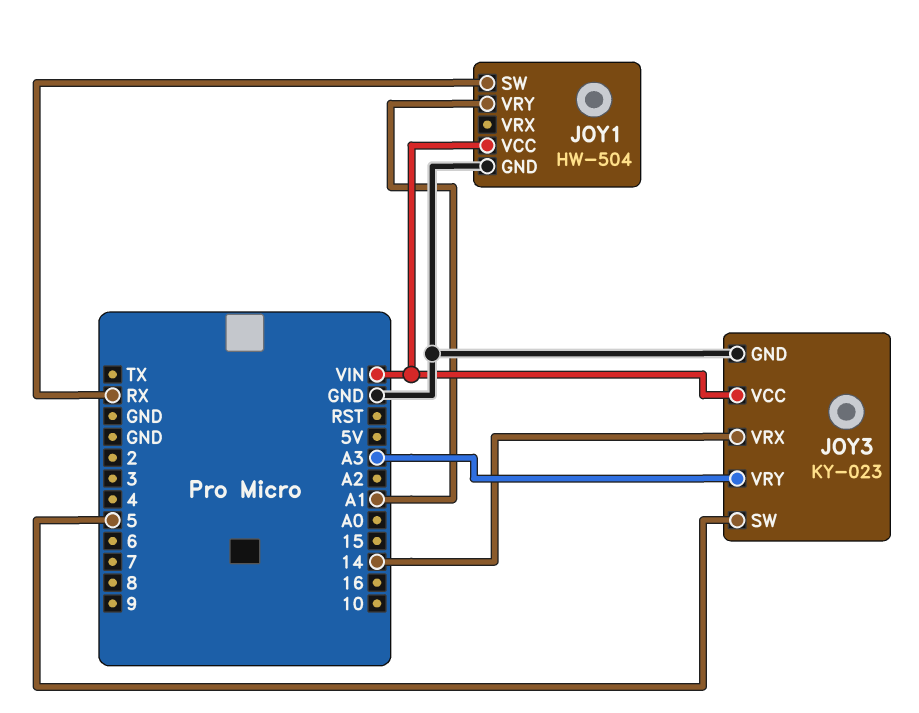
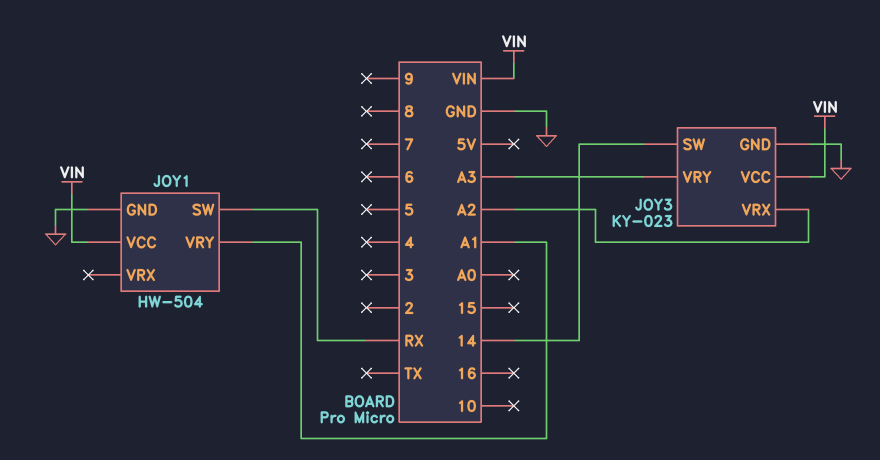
JOY3 pin SW: 5 -> 14
JOY3 pin VRX: 14 -> A2

